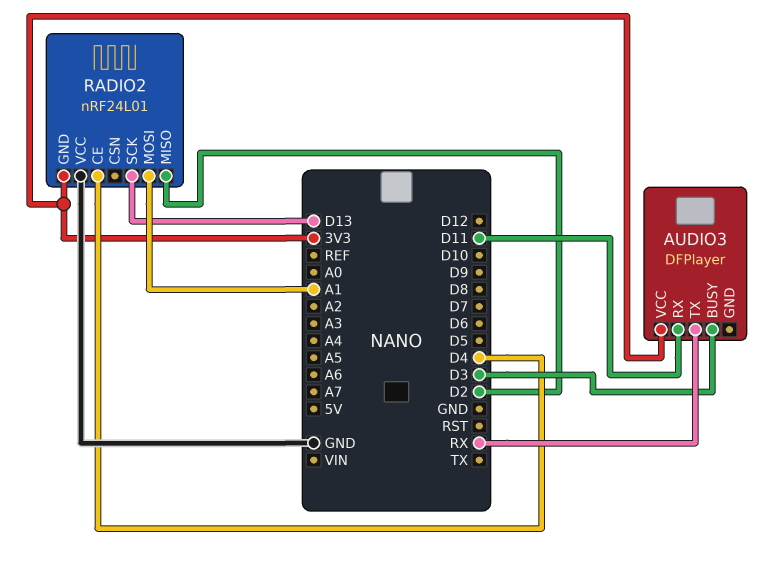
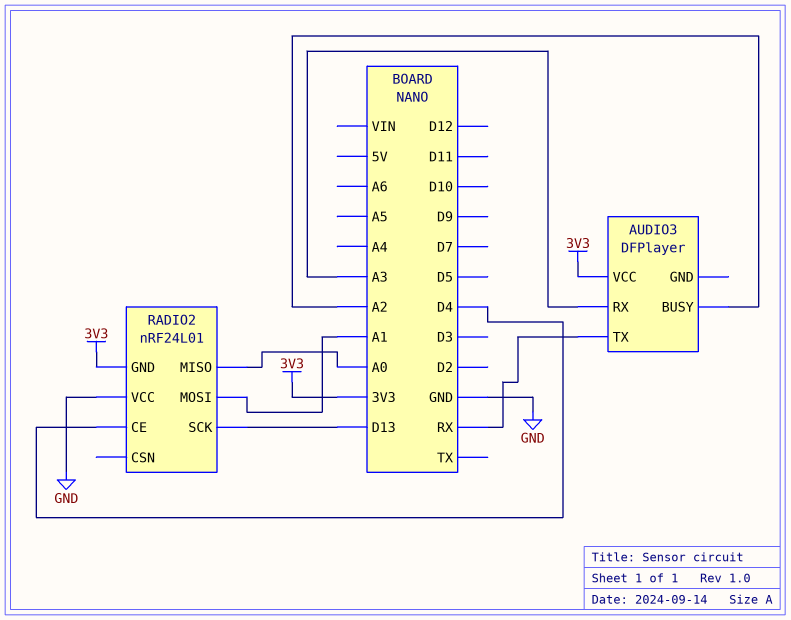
AUDIO3 pin BUSY: D3 -> A2
AUDIO3 pin RX: D11 -> A3
RADIO2 pin MISO: D2 -> A0

